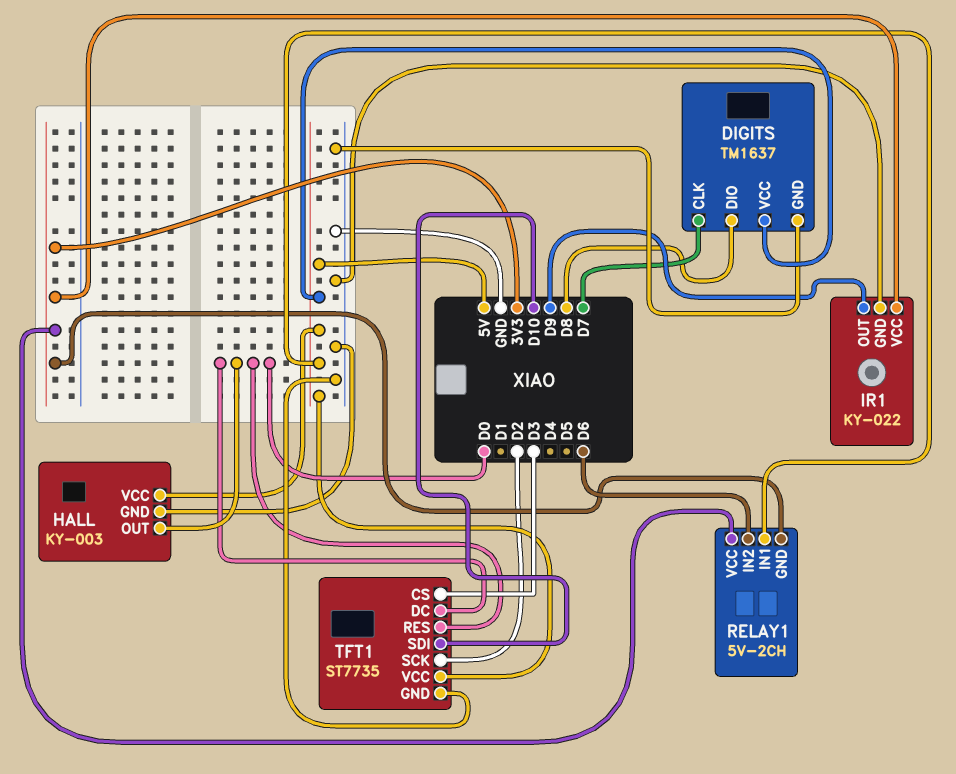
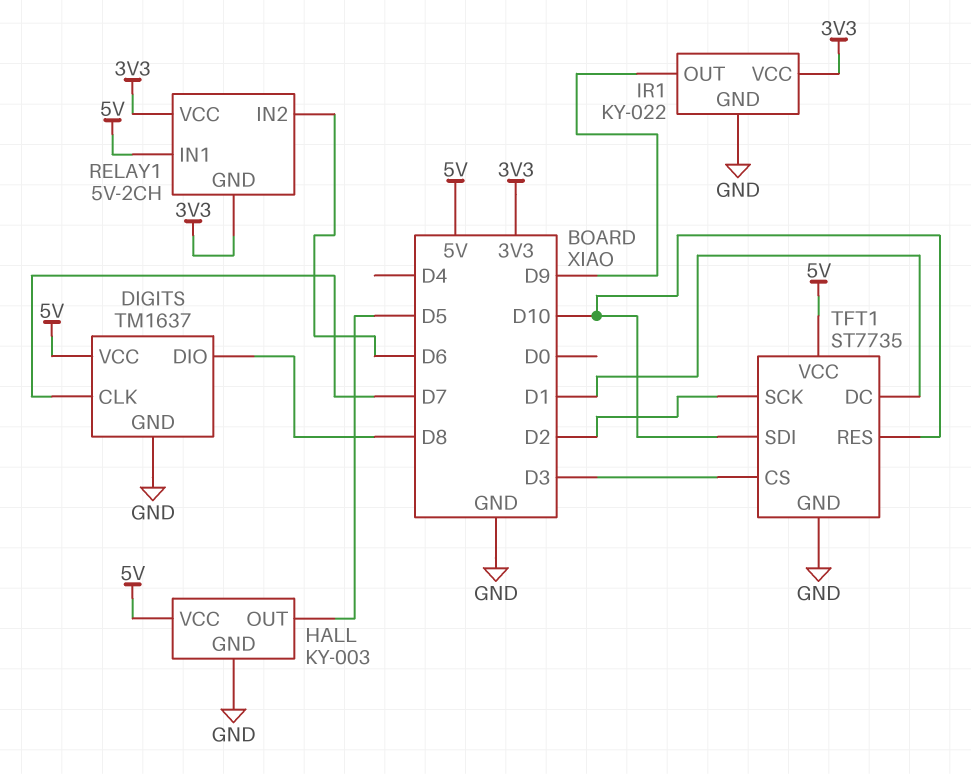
HALL pin OUT: D0 -> D5
TFT1 pin DC: D0 -> D1
TFT1 pin RES: D0 -> D10

